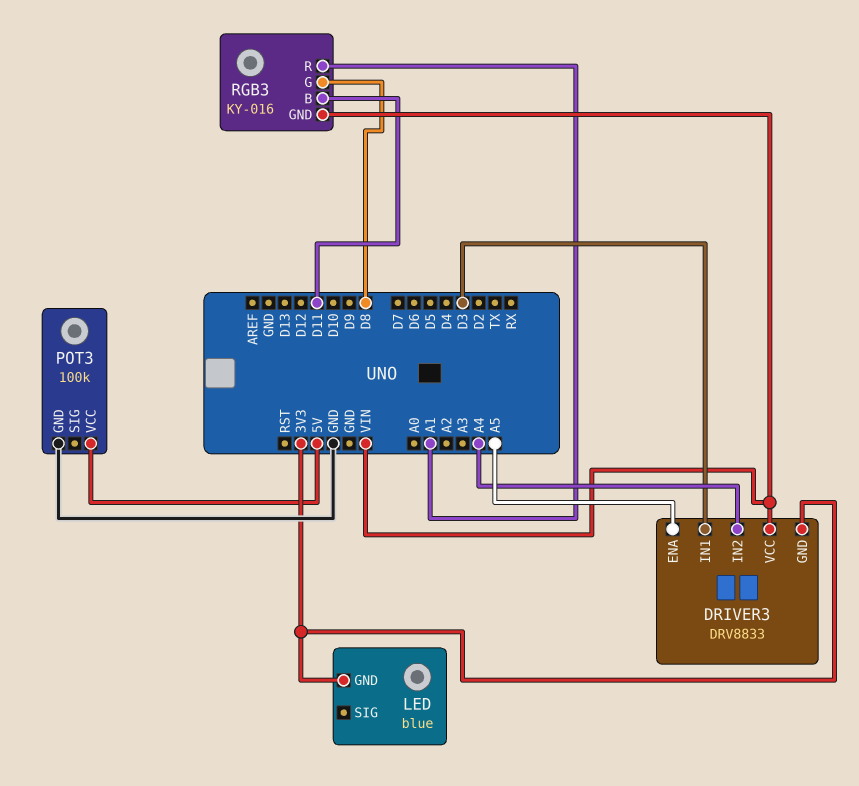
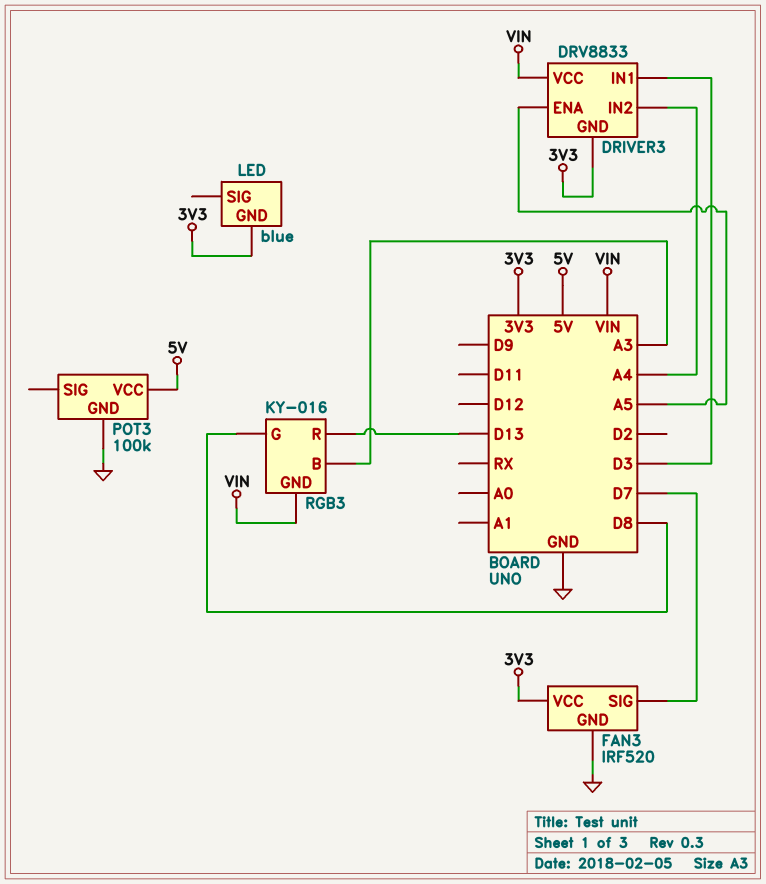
FAN3: none -> IRF520
FAN3 pin GND: none -> GND
FAN3 pin SIG: none -> D7
FAN3 pin VCC: none -> 3V3
RGB3 pin B: D11 -> A3
RGB3 pin R: A1 -> D13

